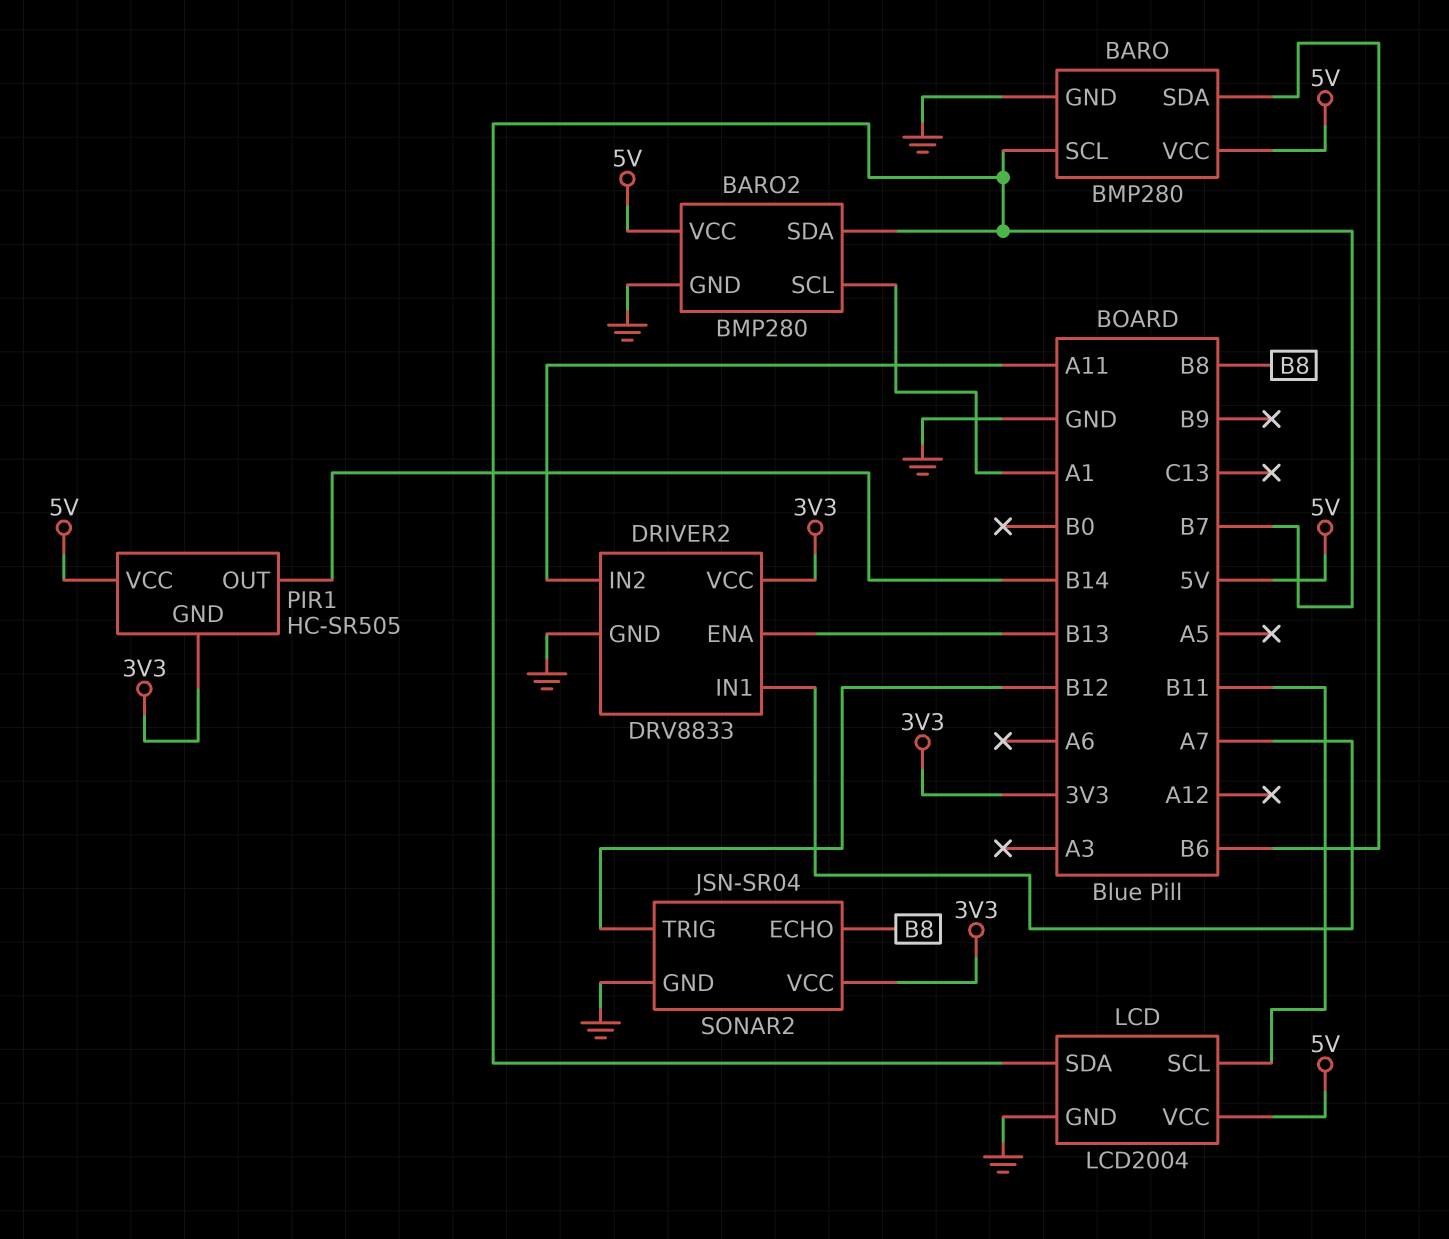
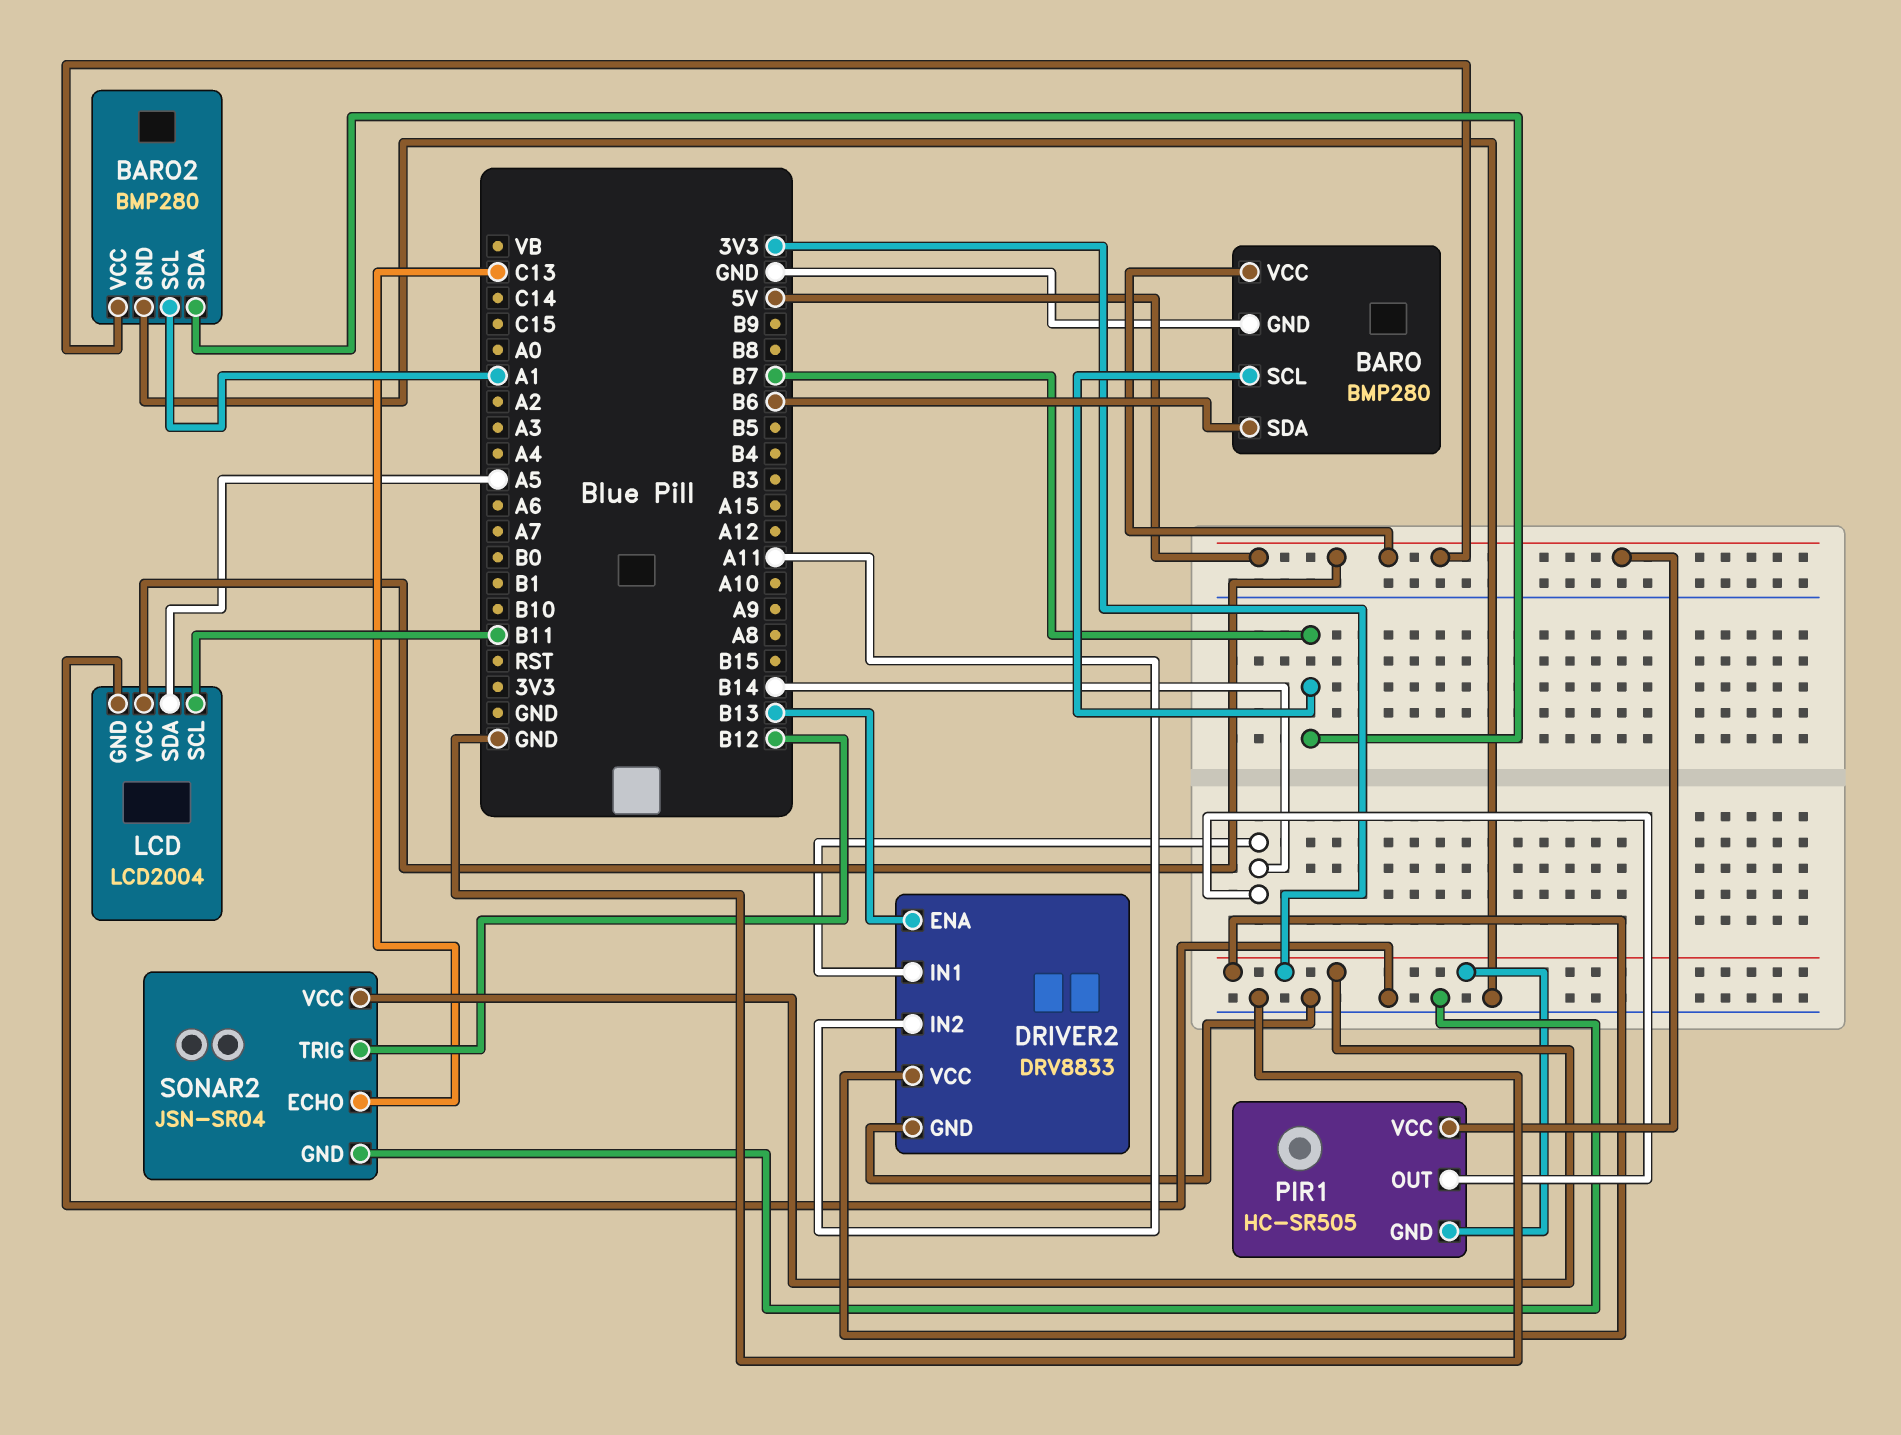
DRIVER2 pin IN1: A7 -> B14
LCD pin SDA: B7 -> A5
SONAR2 pin ECHO: B8 -> C13

